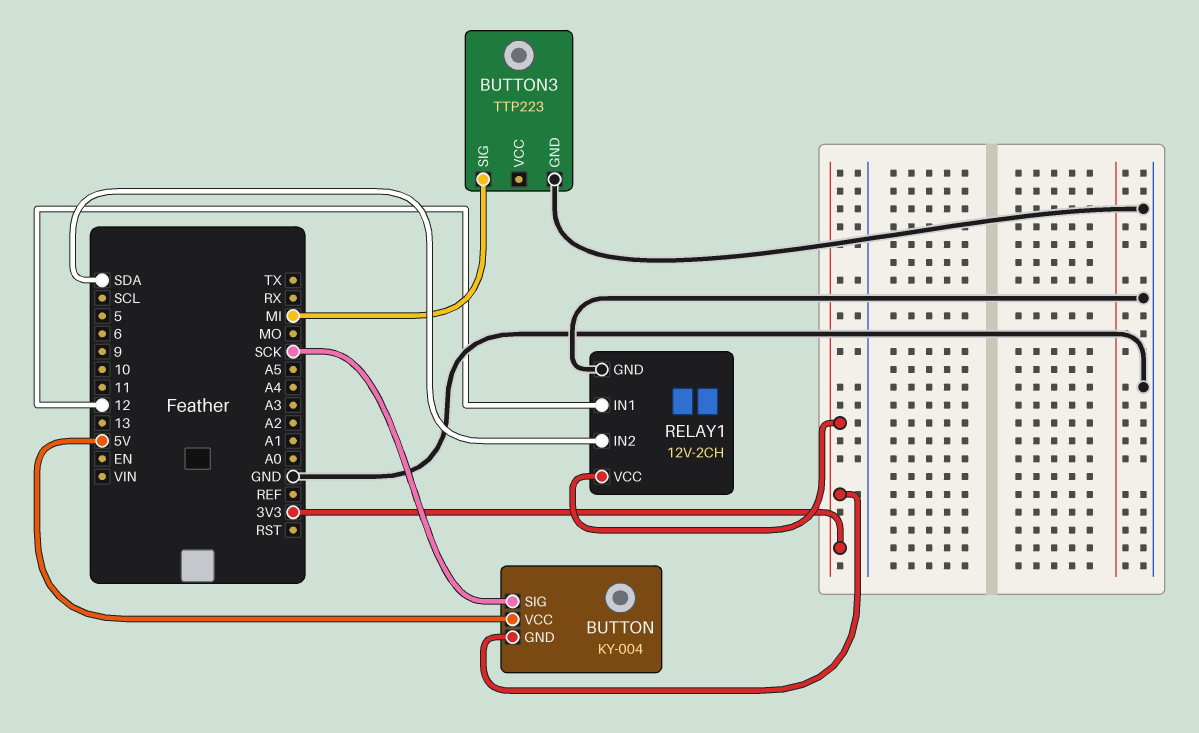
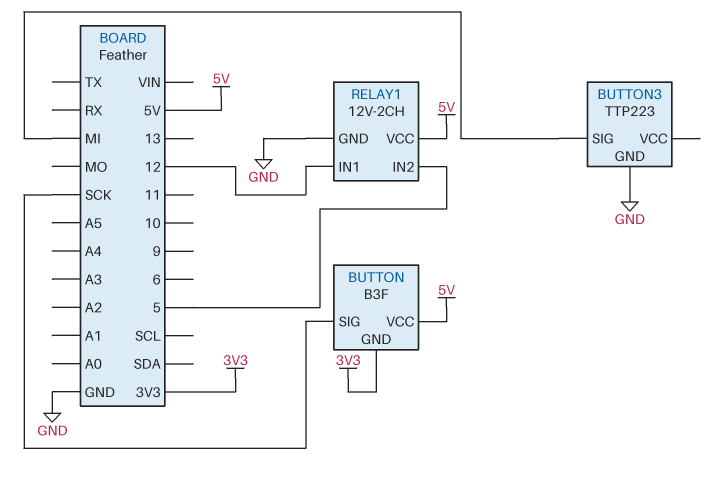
BUTTON: KY-004 -> B3F
RELAY1 pin IN2: SDA -> 5
RELAY1 pin VCC: 3V3 -> 5V

